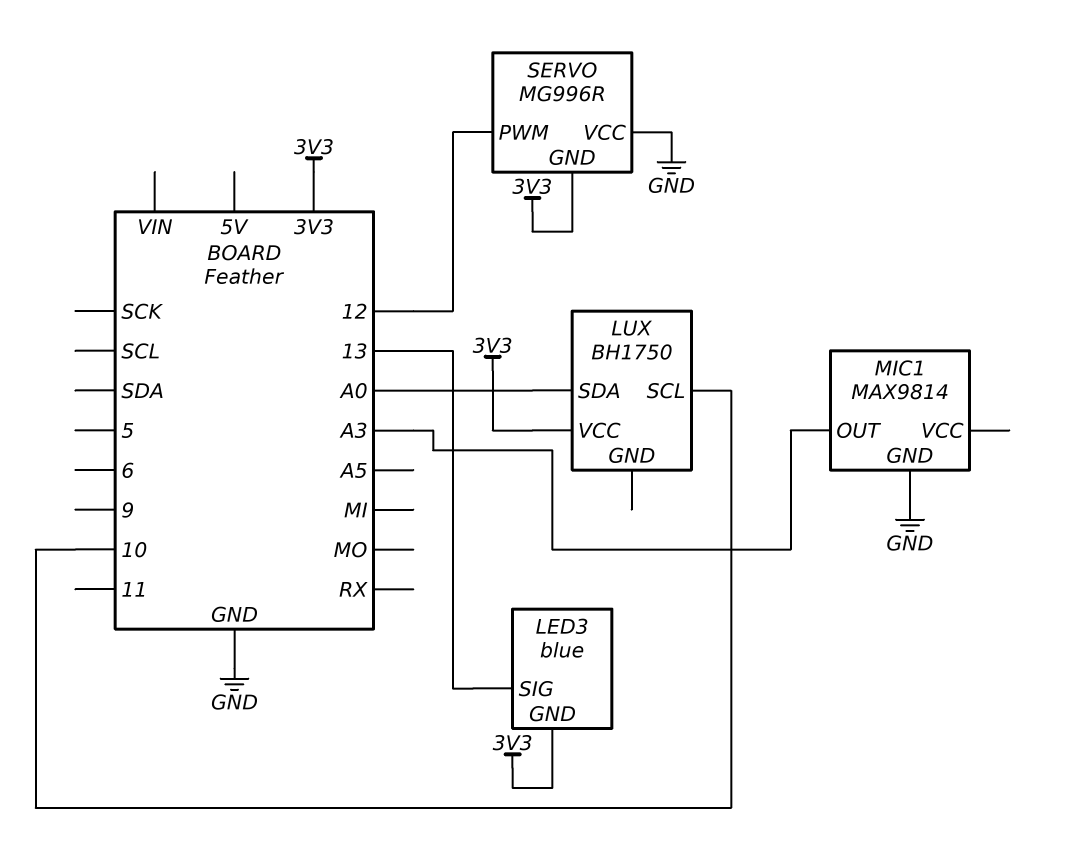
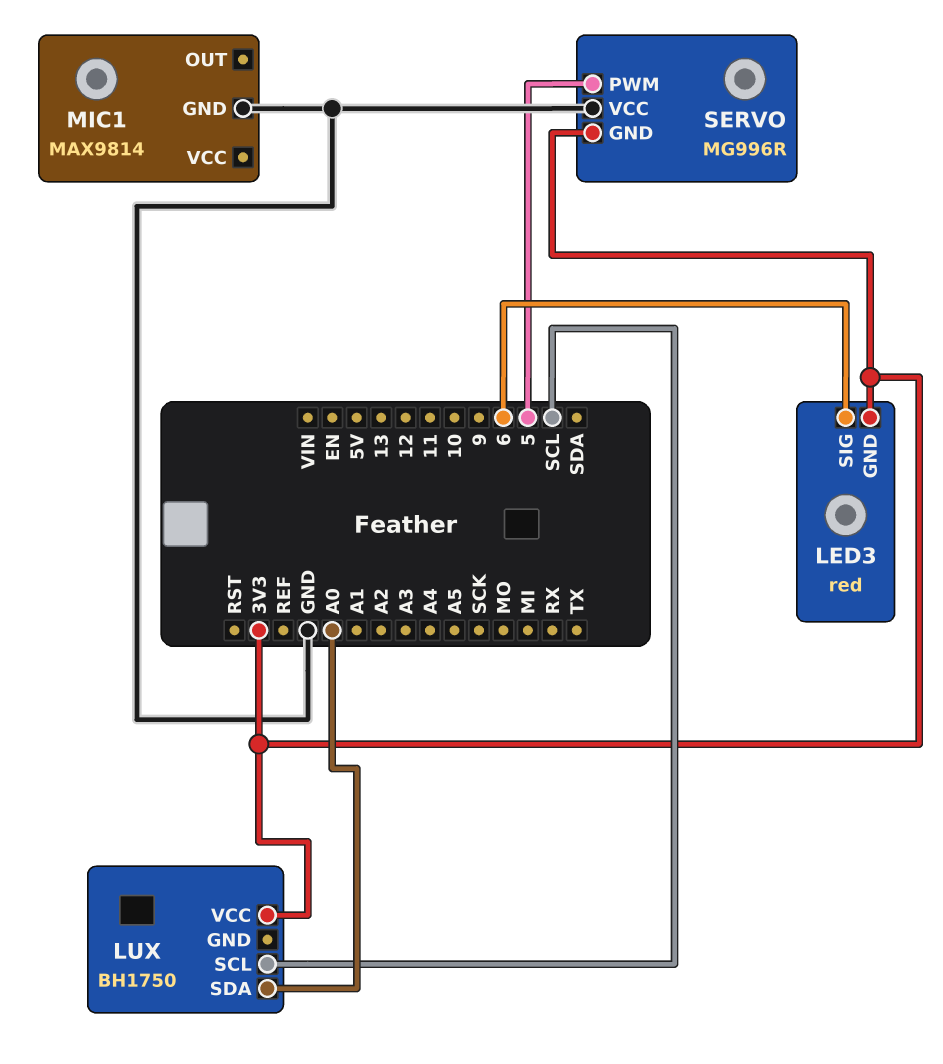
LED3: blue -> red
LED3 pin SIG: 13 -> 6
LUX pin SCL: 10 -> SCL
MIC1 pin OUT: A3 -> none
SERVO pin PWM: 12 -> 5

